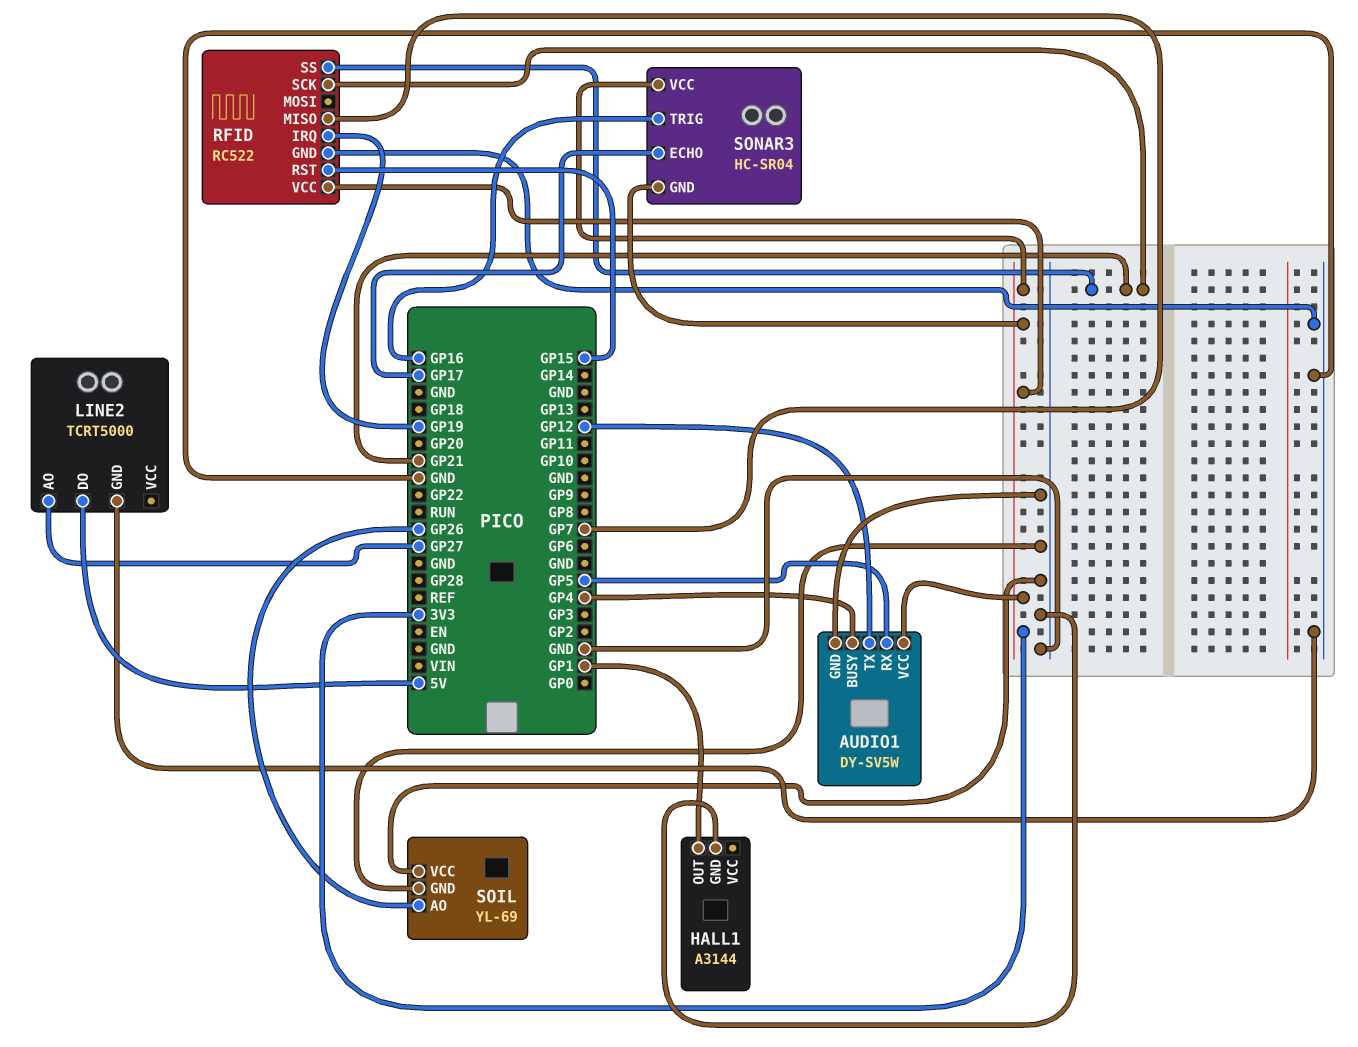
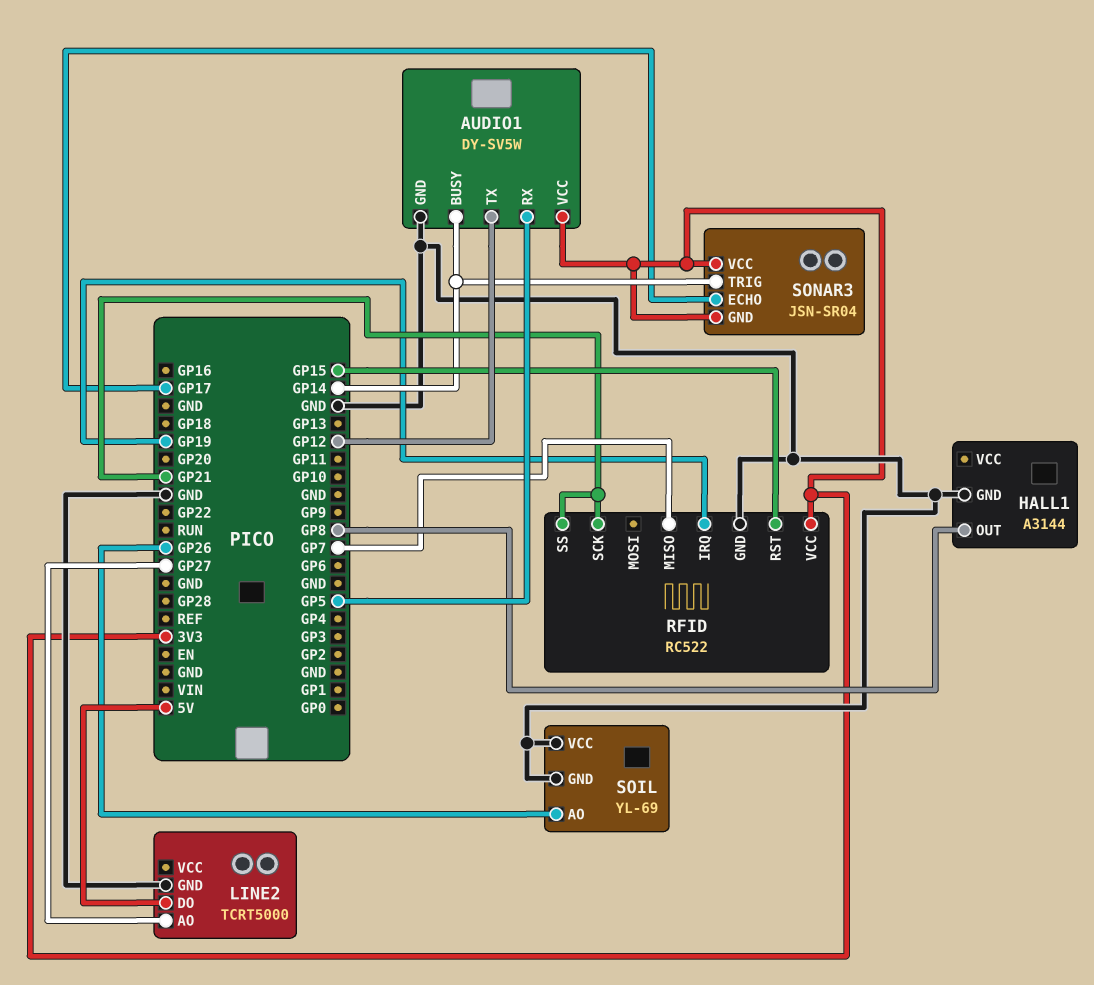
AUDIO1 pin BUSY: GP4 -> GP14
HALL1 pin OUT: GP1 -> GP8
SONAR3: HC-SR04 -> JSN-SR04
SONAR3 pin TRIG: GP16 -> GP14

